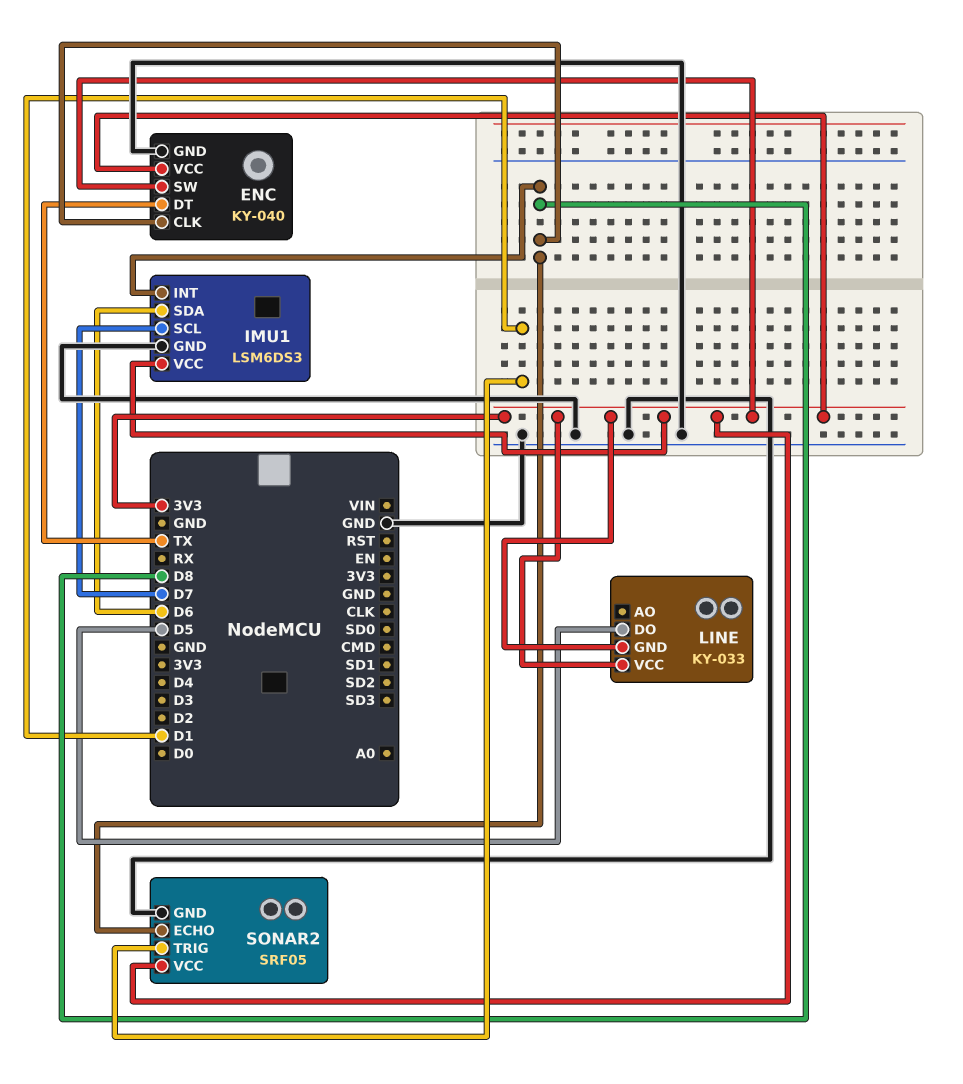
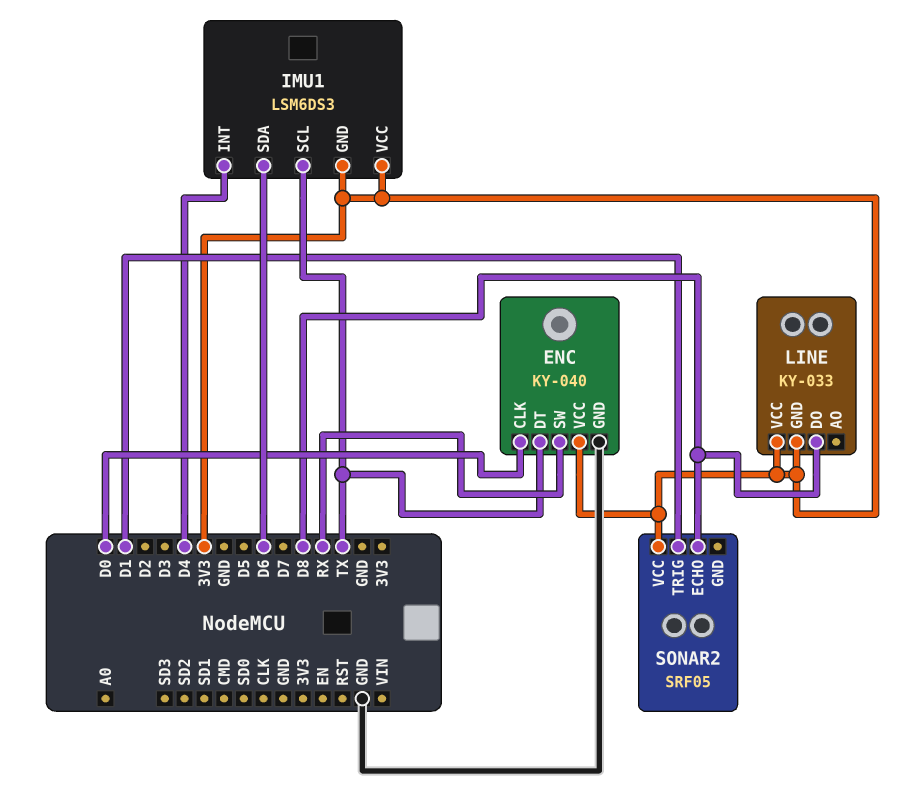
ENC pin CLK: D8 -> D0
ENC pin SW: 3V3 -> RX
IMU1 pin GND: GND -> 3V3
IMU1 pin INT: D8 -> D4
IMU1 pin SCL: D7 -> TX
LINE pin DO: D5 -> D8
SONAR2 pin GND: GND -> none

